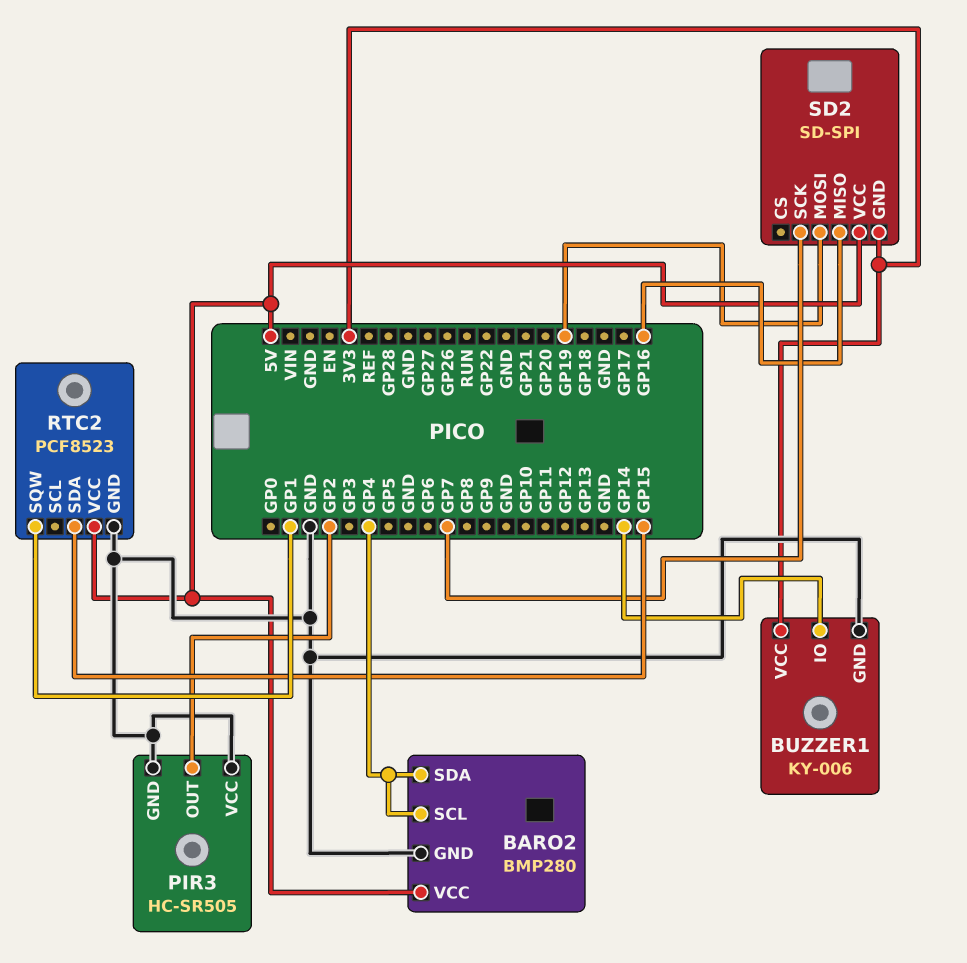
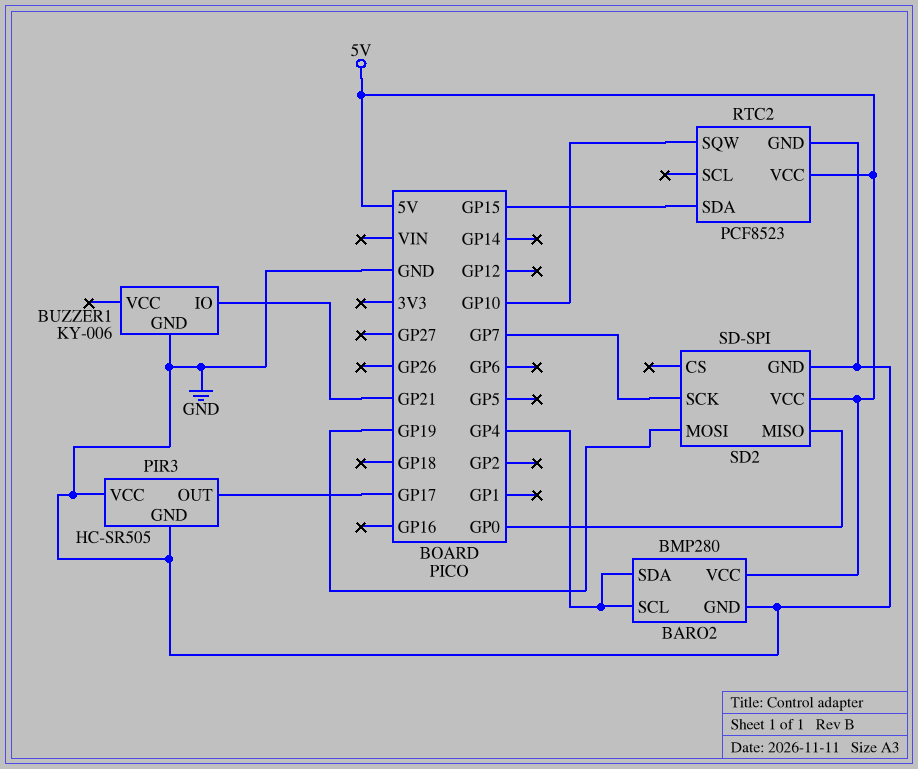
BUZZER1 pin IO: GP14 -> GP21
BUZZER1 pin VCC: 3V3 -> none
PIR3 pin OUT: GP2 -> GP17
RTC2 pin SQW: GP1 -> GP10
SD2 pin GND: 3V3 -> GND
SD2 pin MISO: GP16 -> GP0

